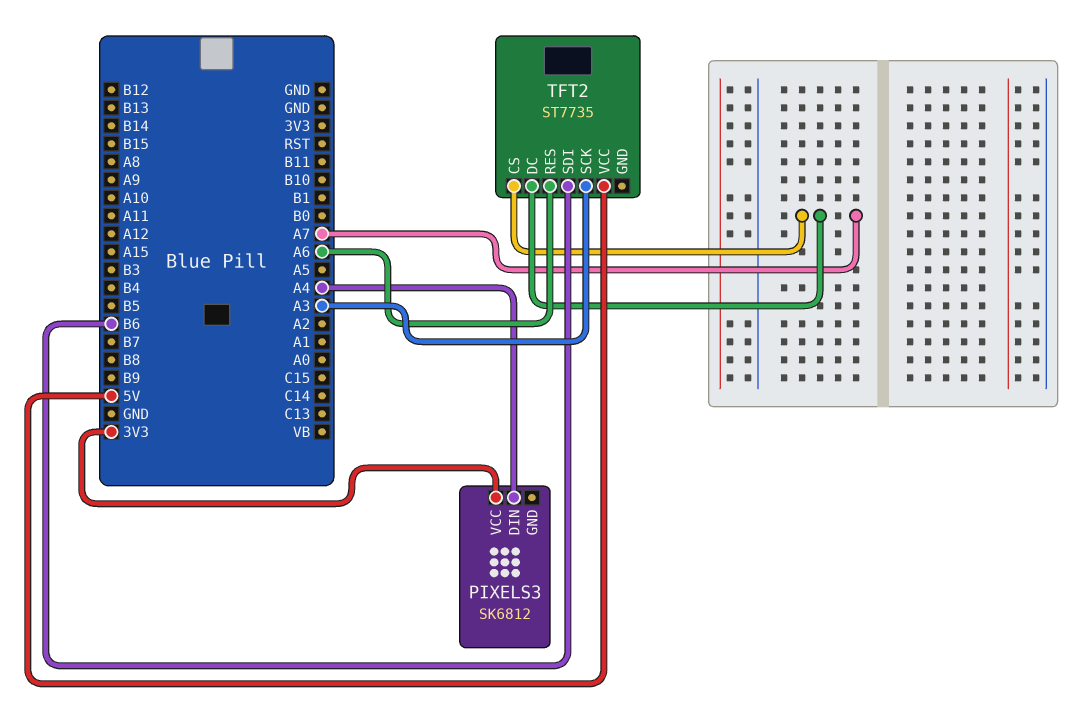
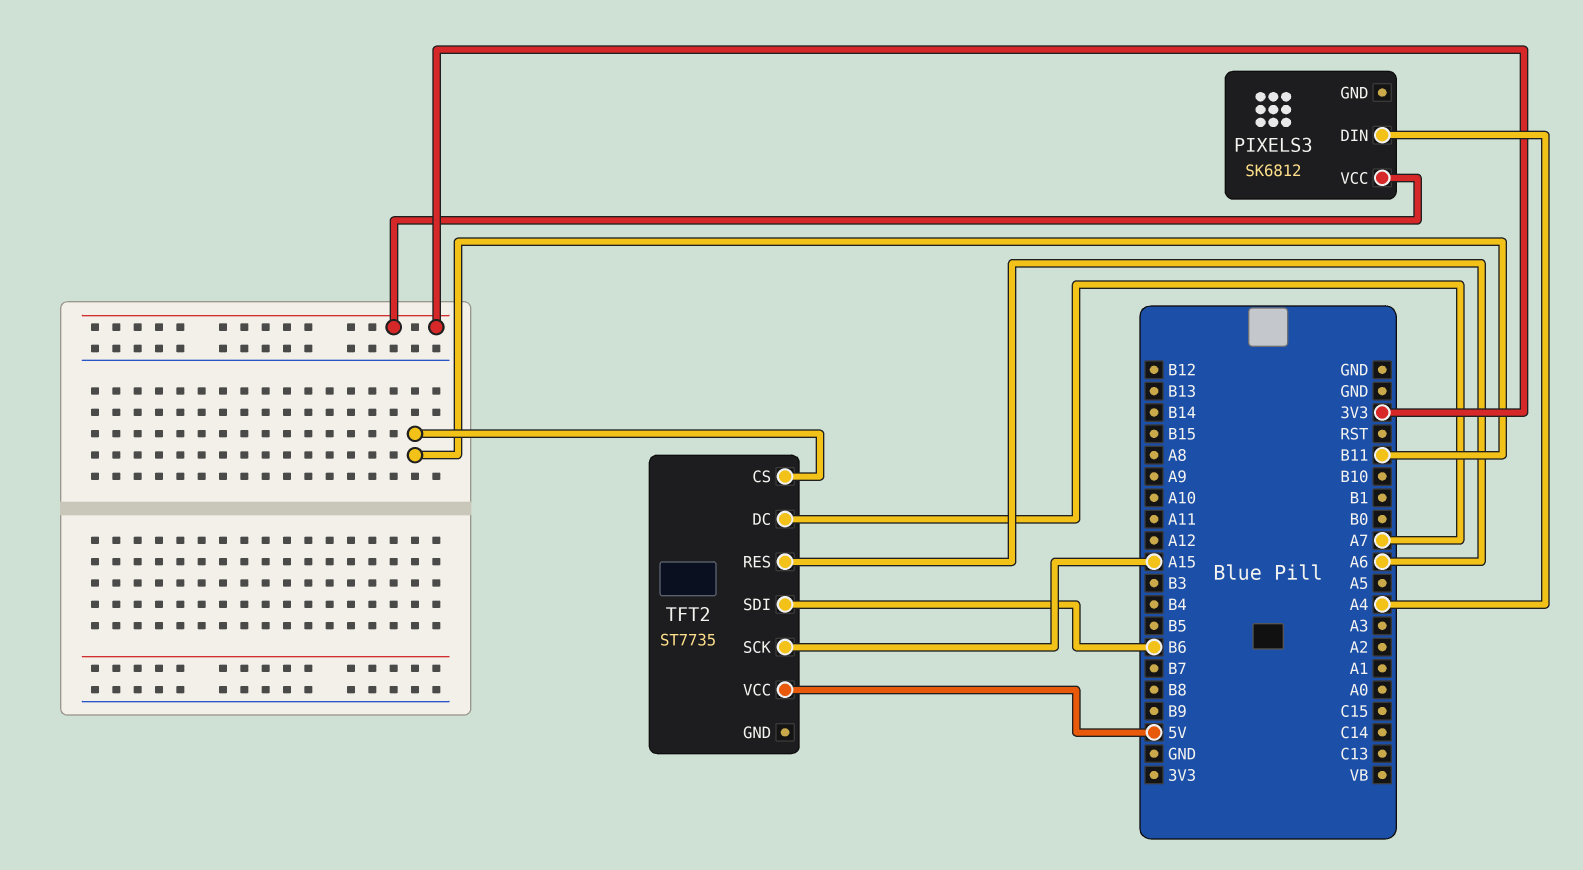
TFT2 pin CS: A7 -> B11
TFT2 pin SCK: A3 -> A15

